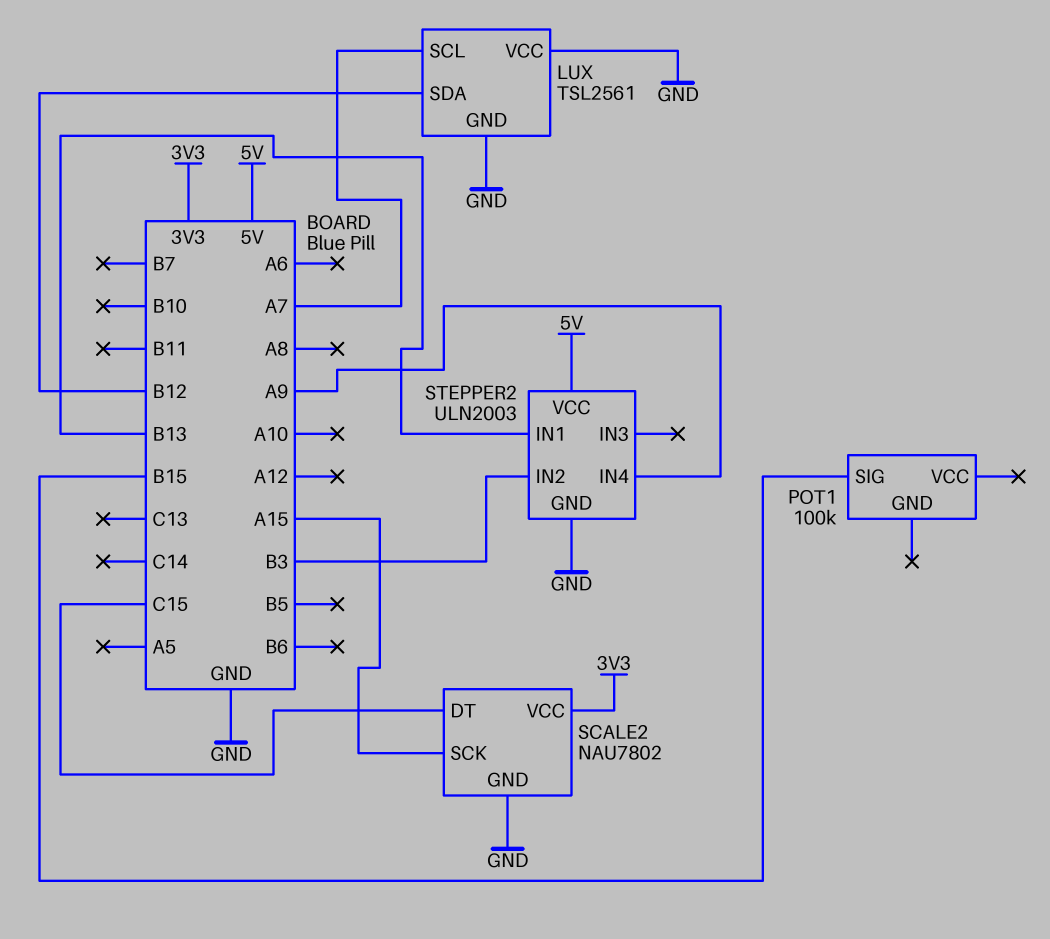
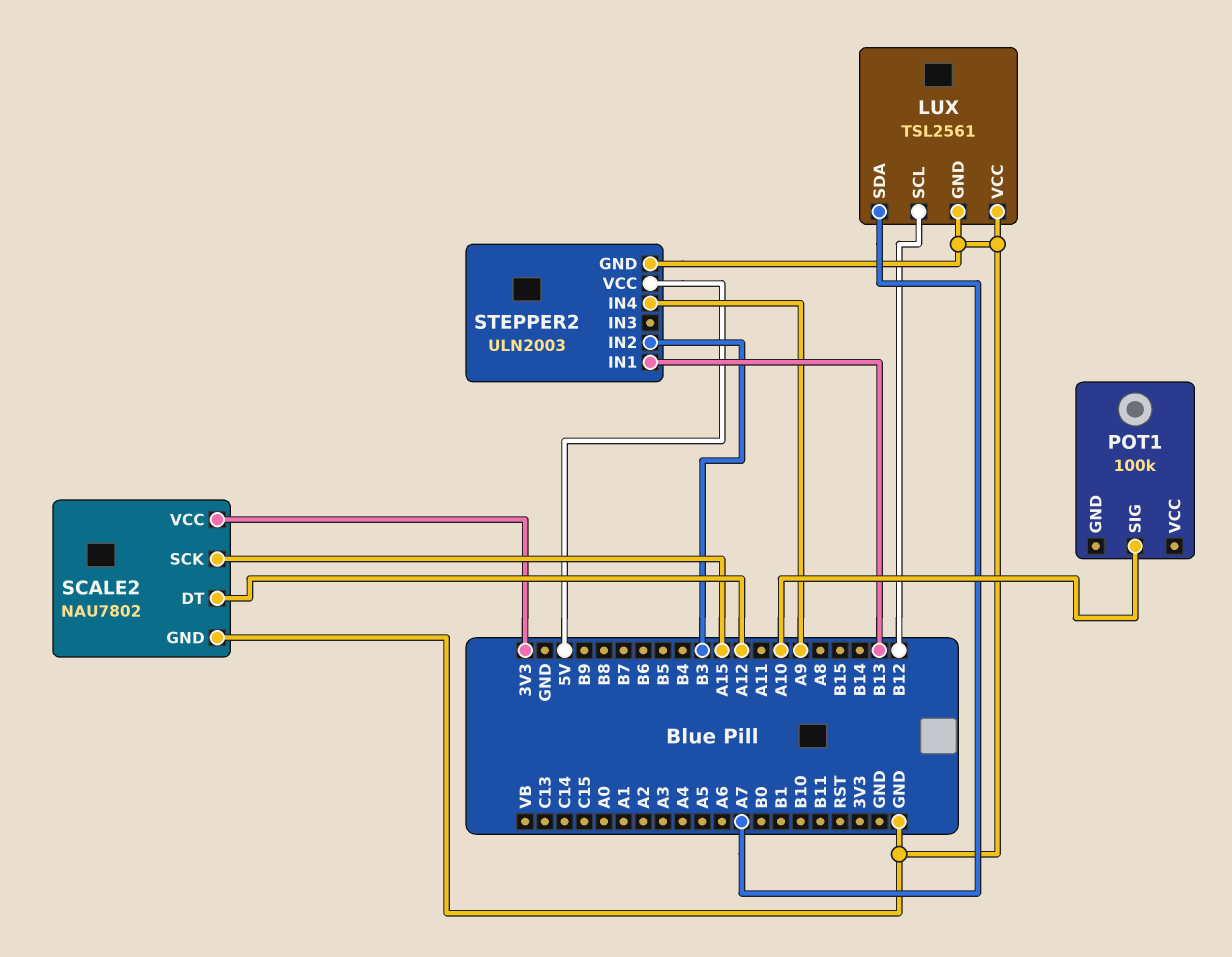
LUX pin SCL: A7 -> B12
LUX pin SDA: B12 -> A7
POT1 pin SIG: B15 -> A10
SCALE2 pin DT: C15 -> A12

